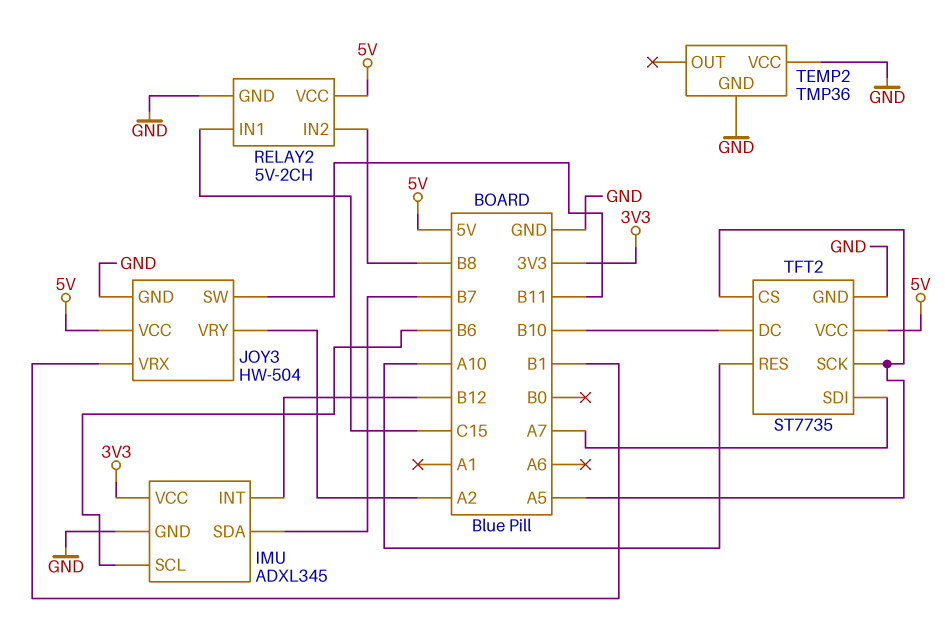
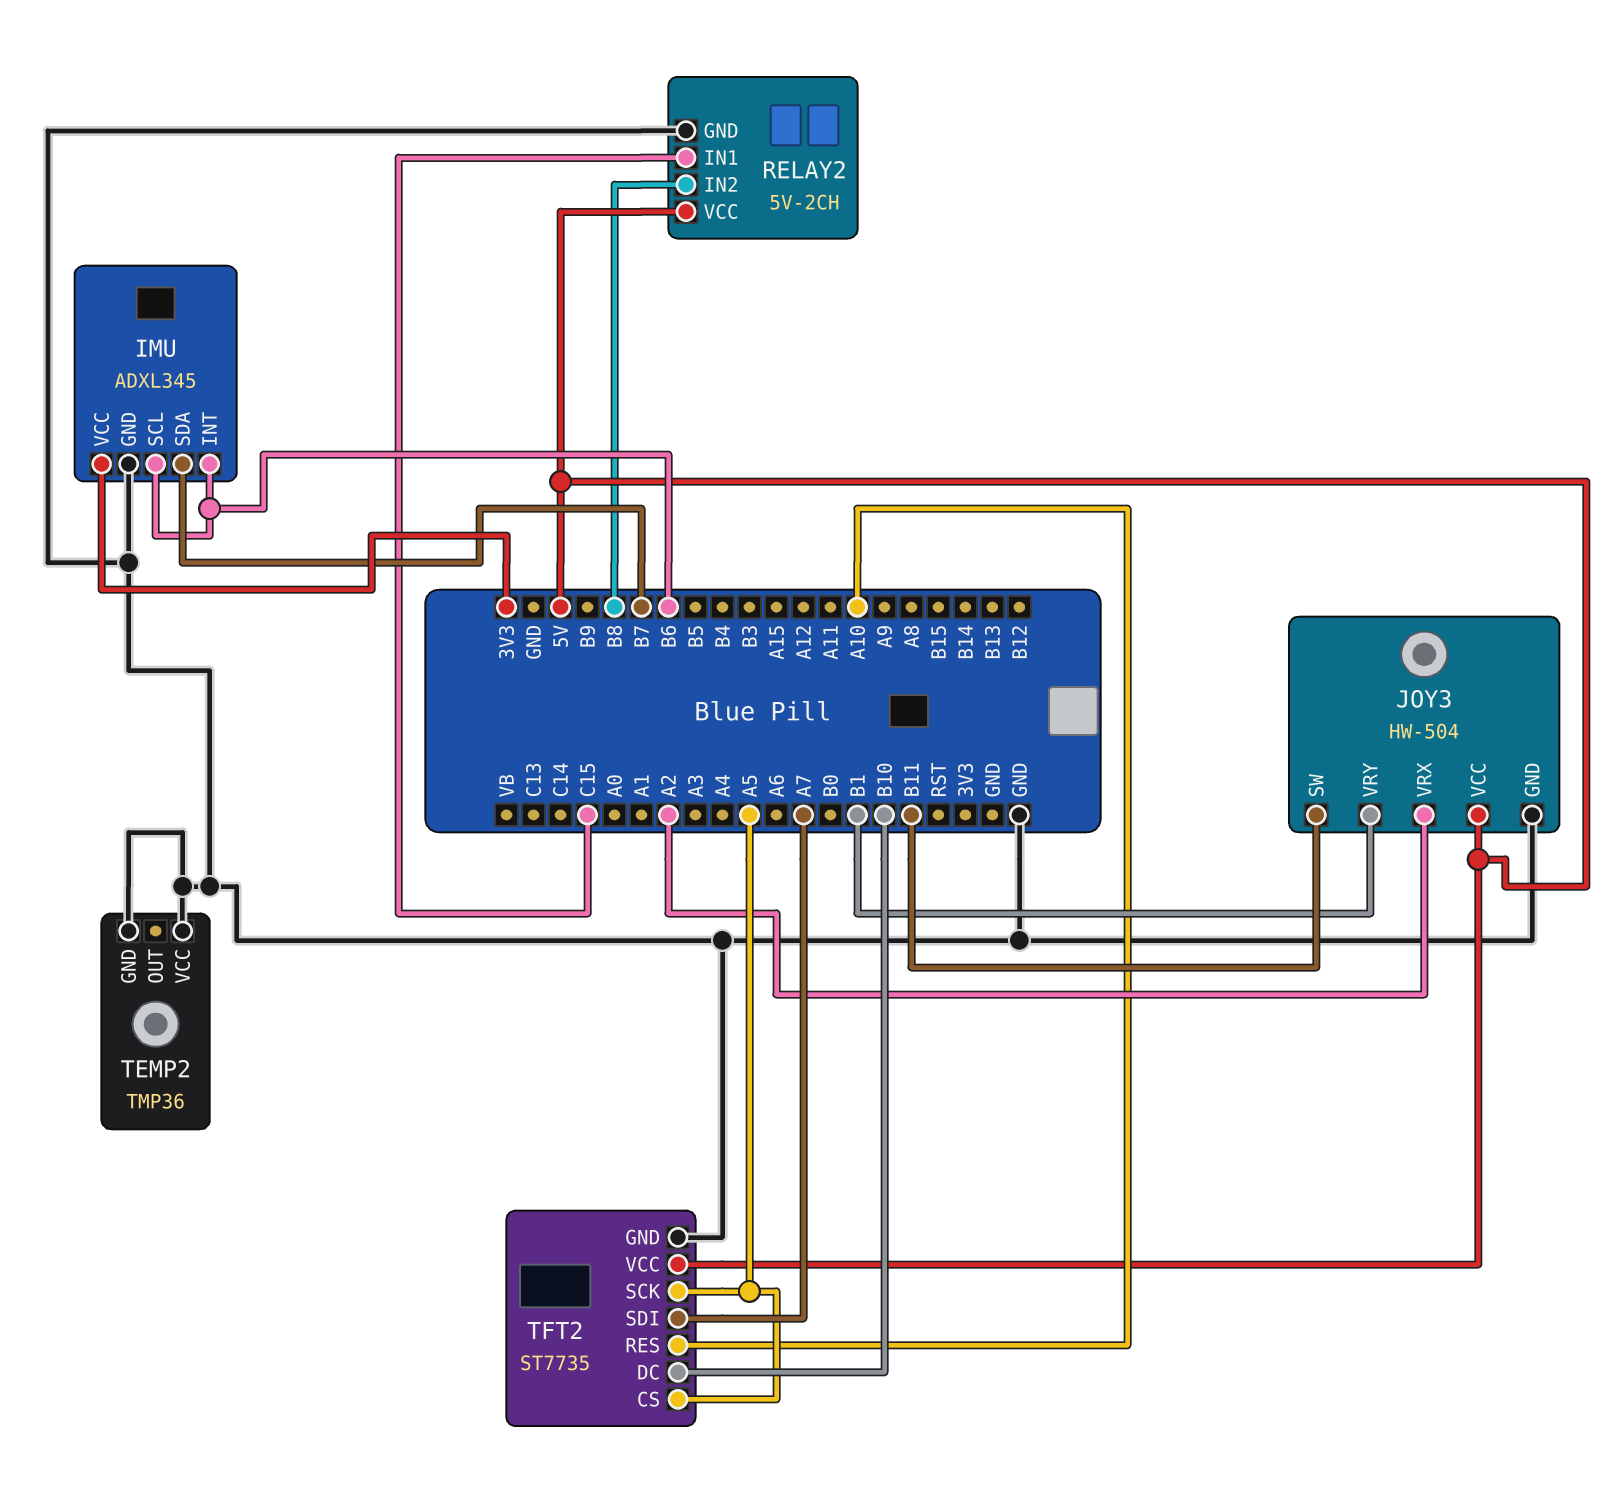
IMU pin INT: B12 -> B6
JOY3 pin VRX: B1 -> A2
JOY3 pin VRY: A2 -> B1

